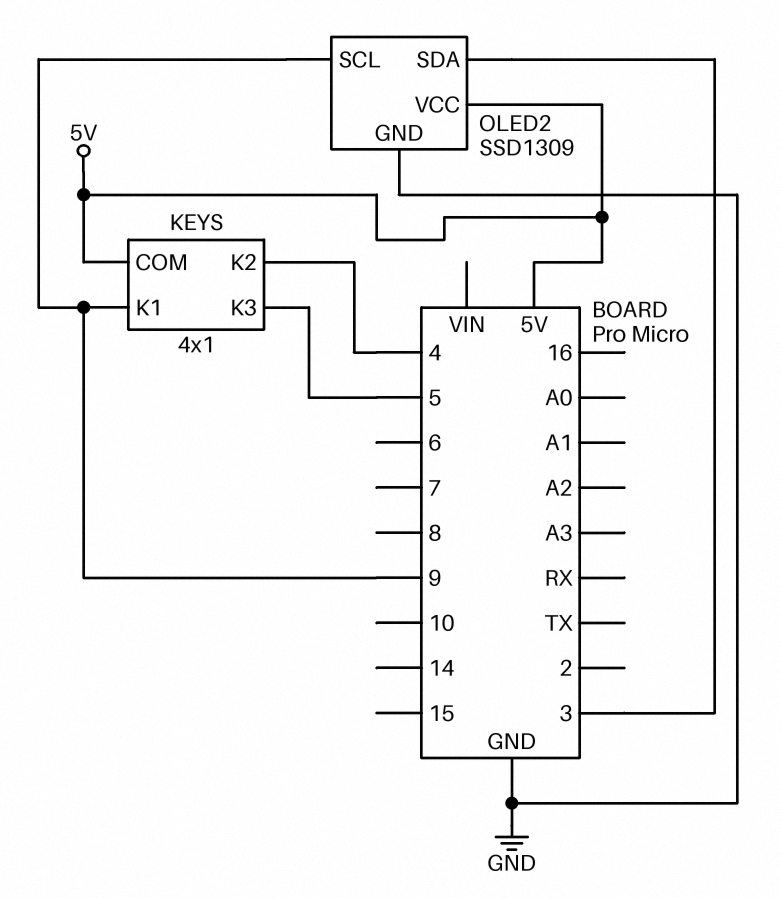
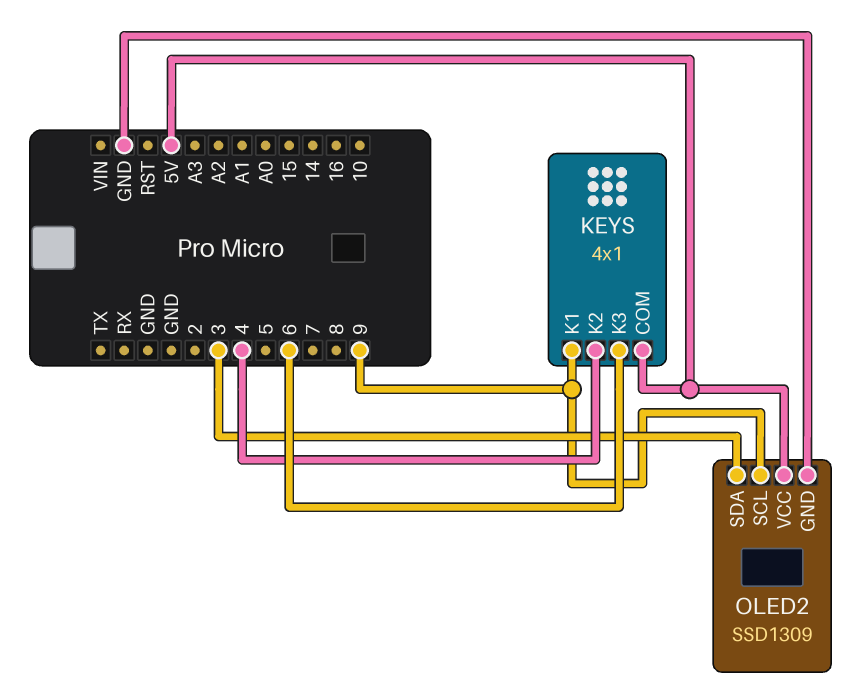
KEYS pin K3: 5 -> 6

